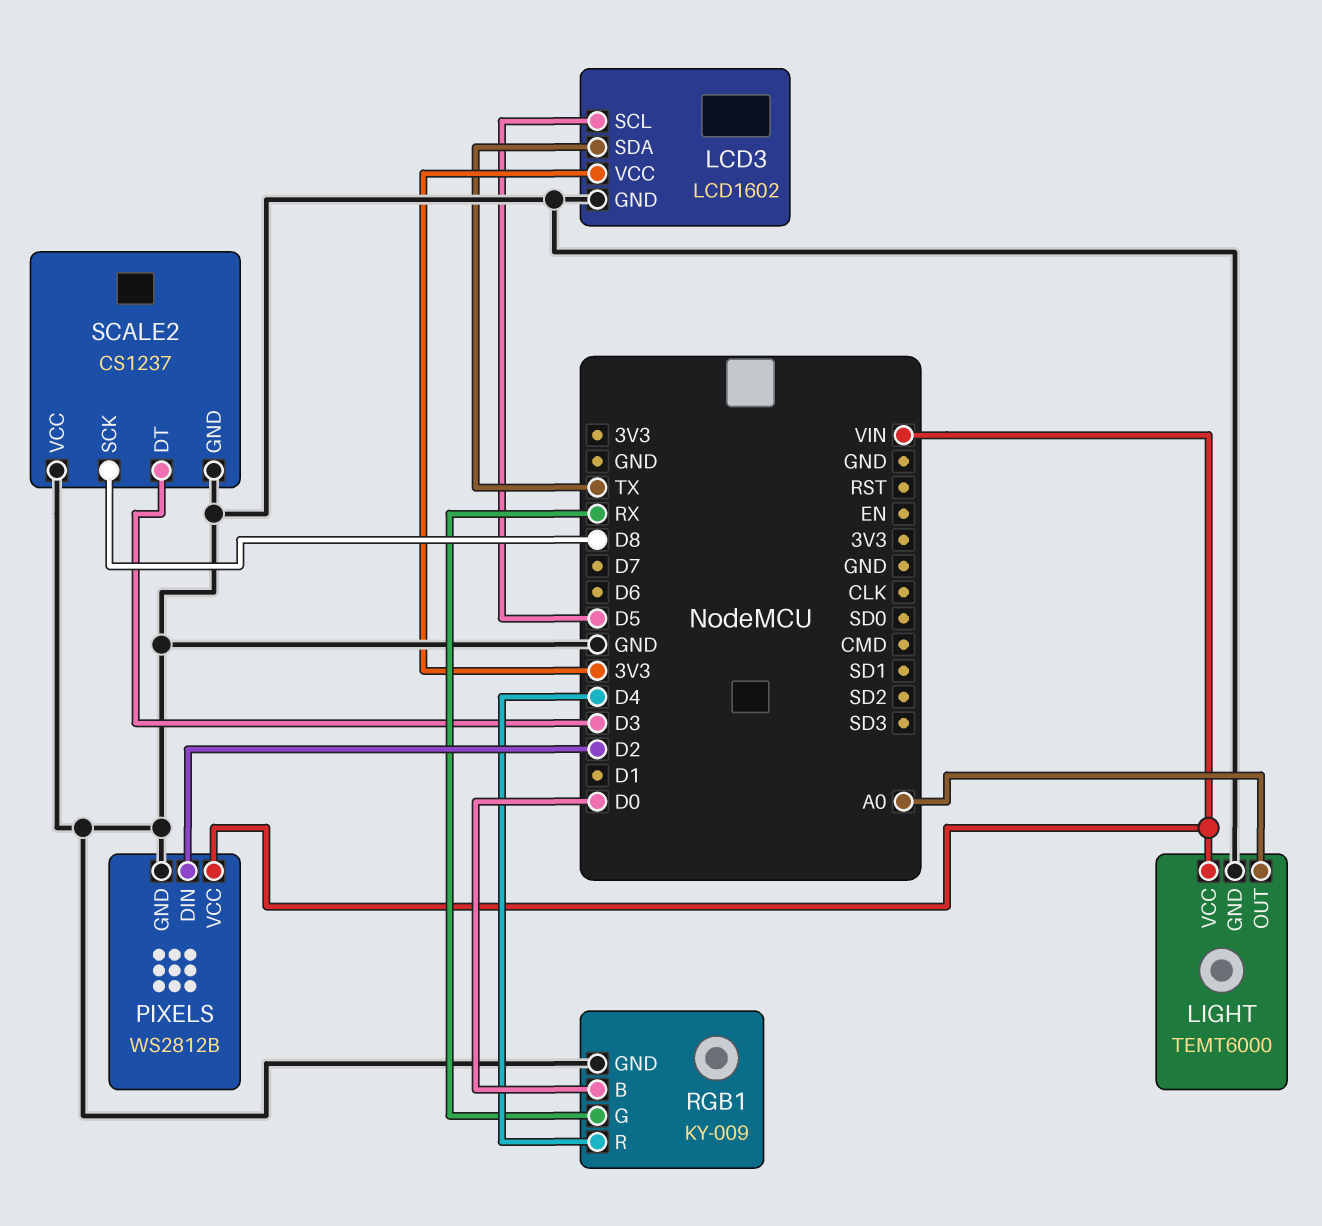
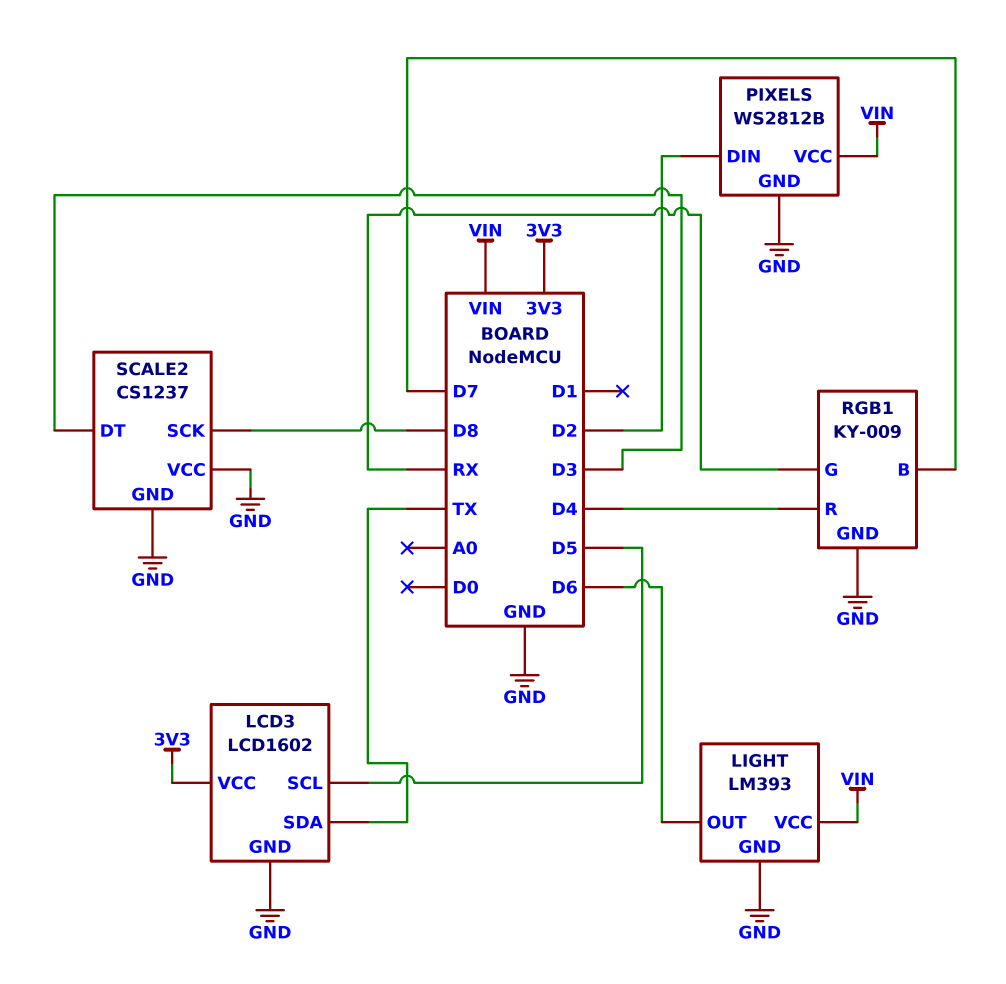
LIGHT: TEMT6000 -> LM393
LIGHT pin OUT: A0 -> D6
RGB1 pin B: D0 -> D7

